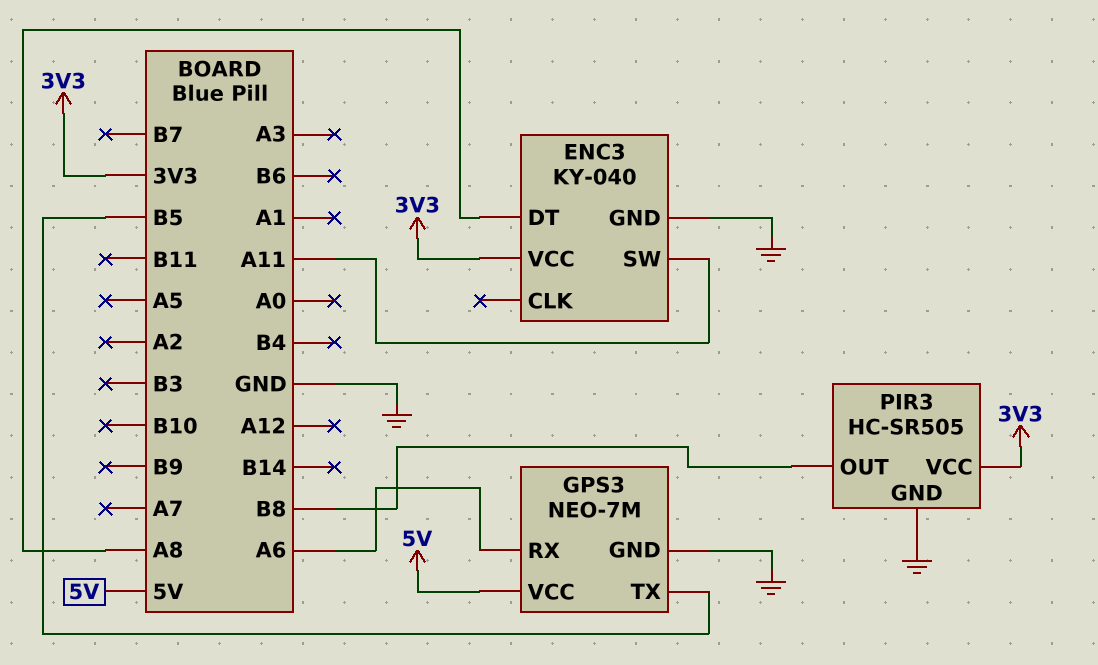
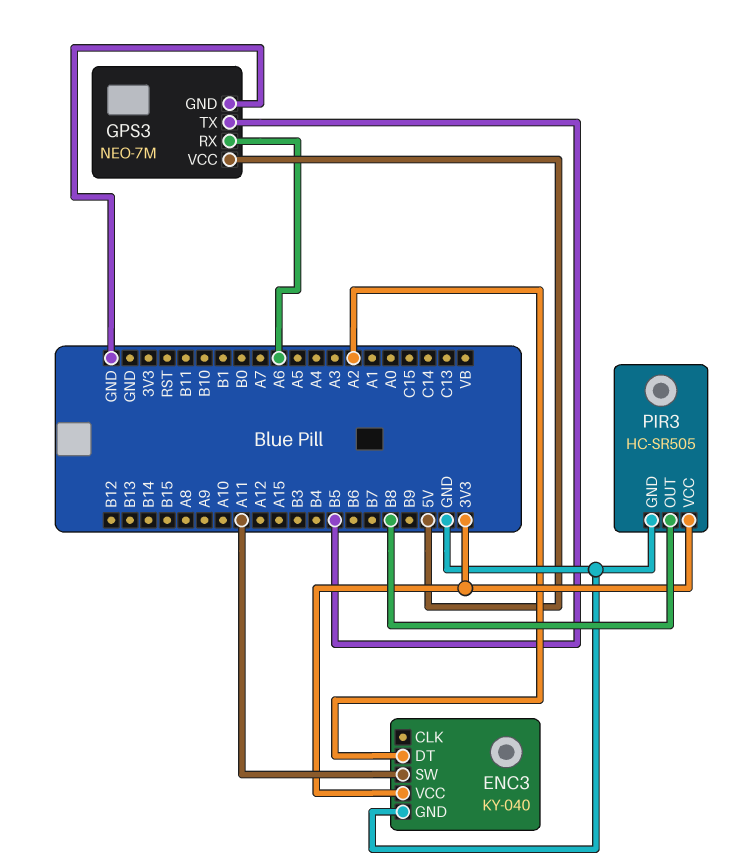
ENC3 pin DT: A8 -> A2

